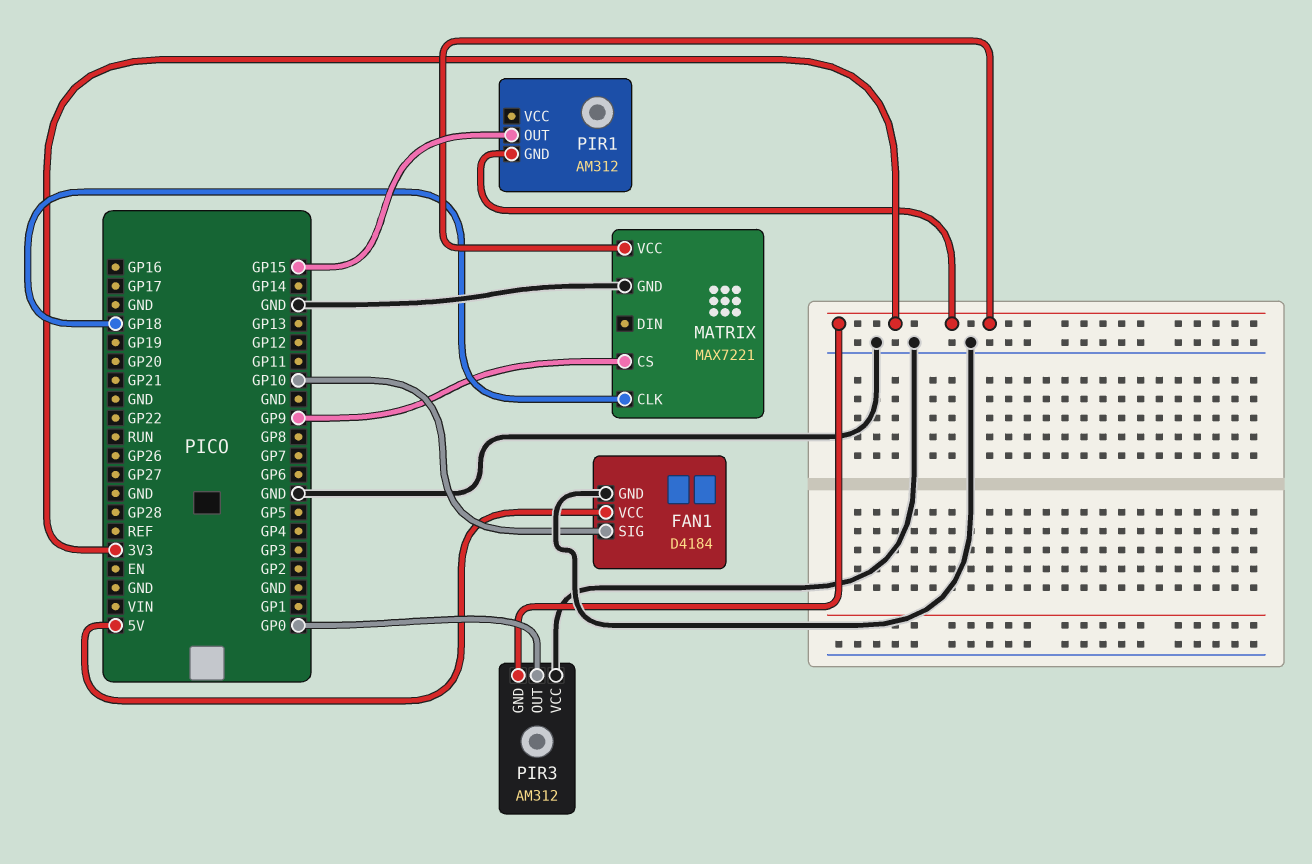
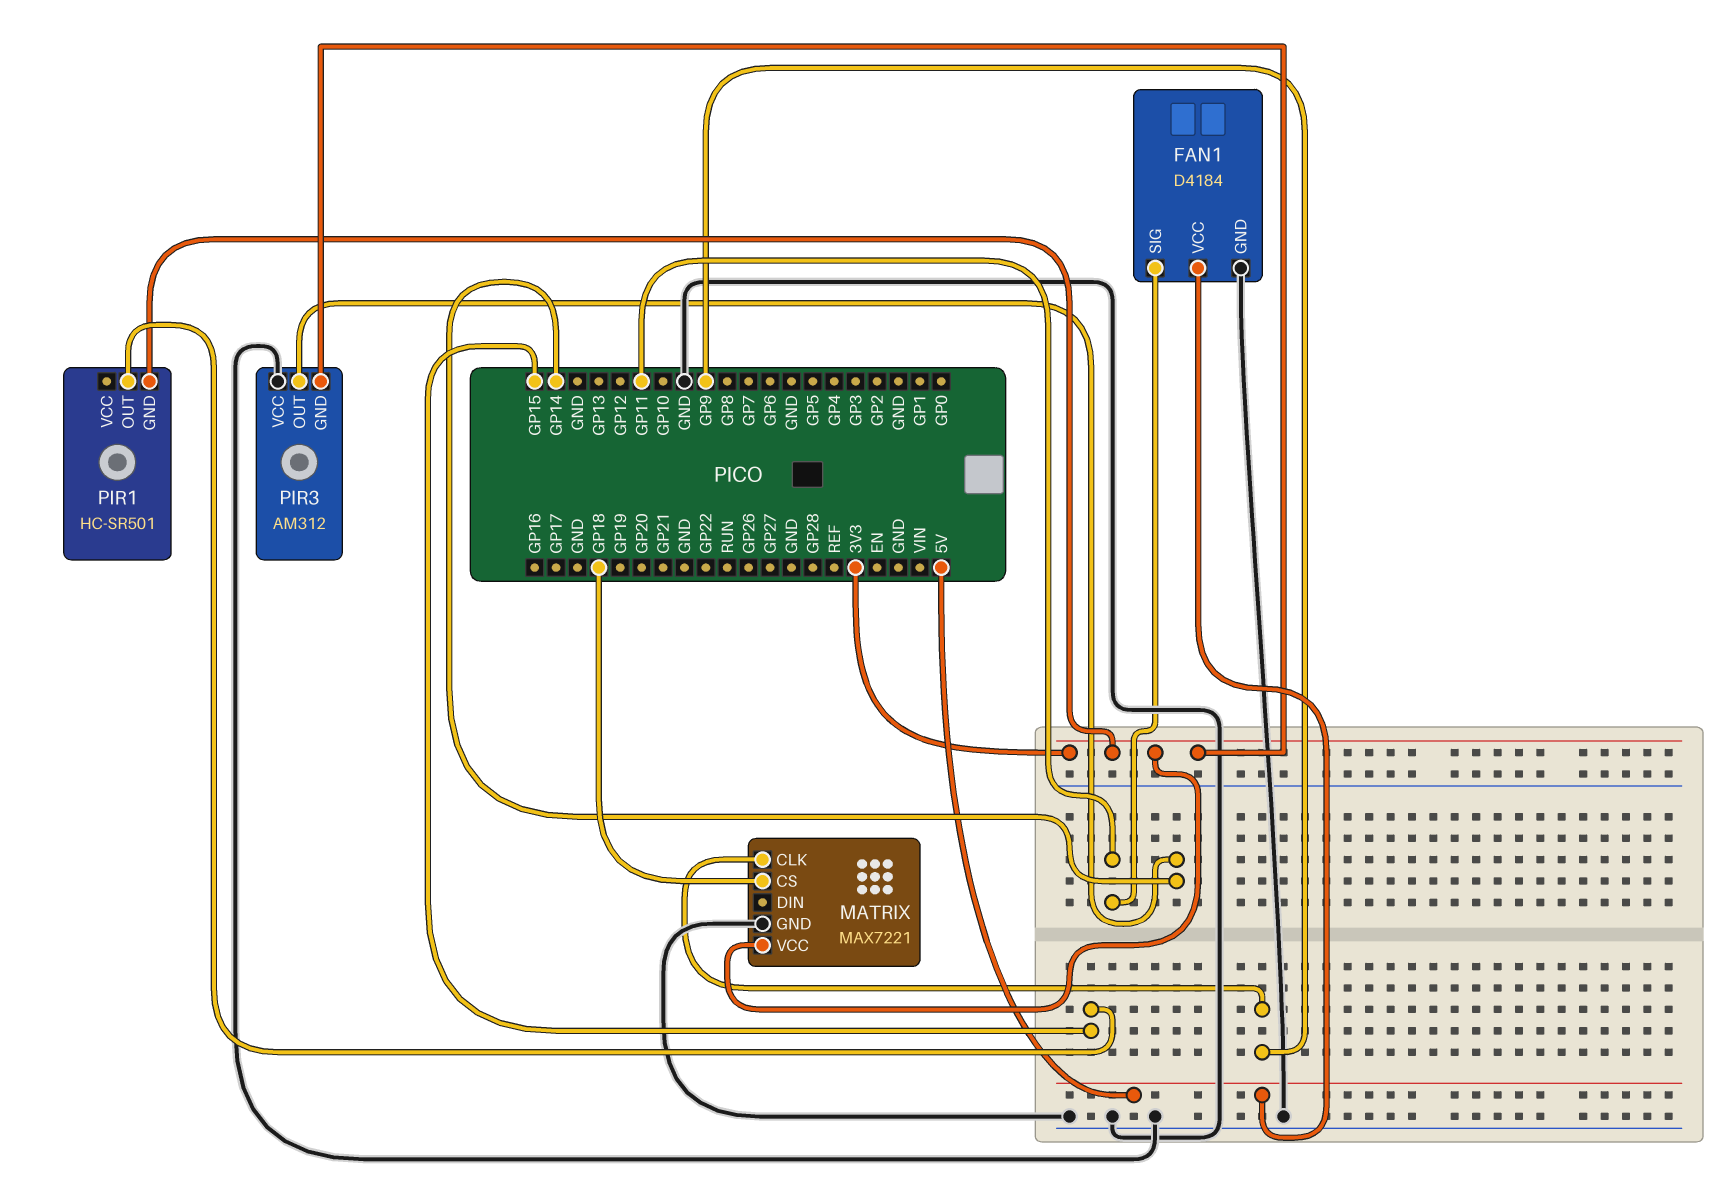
FAN1 pin SIG: GP10 -> GP11
MATRIX pin CLK: GP18 -> GP9
MATRIX pin CS: GP9 -> GP18
PIR1: AM312 -> HC-SR501
PIR3 pin OUT: GP0 -> GP14

